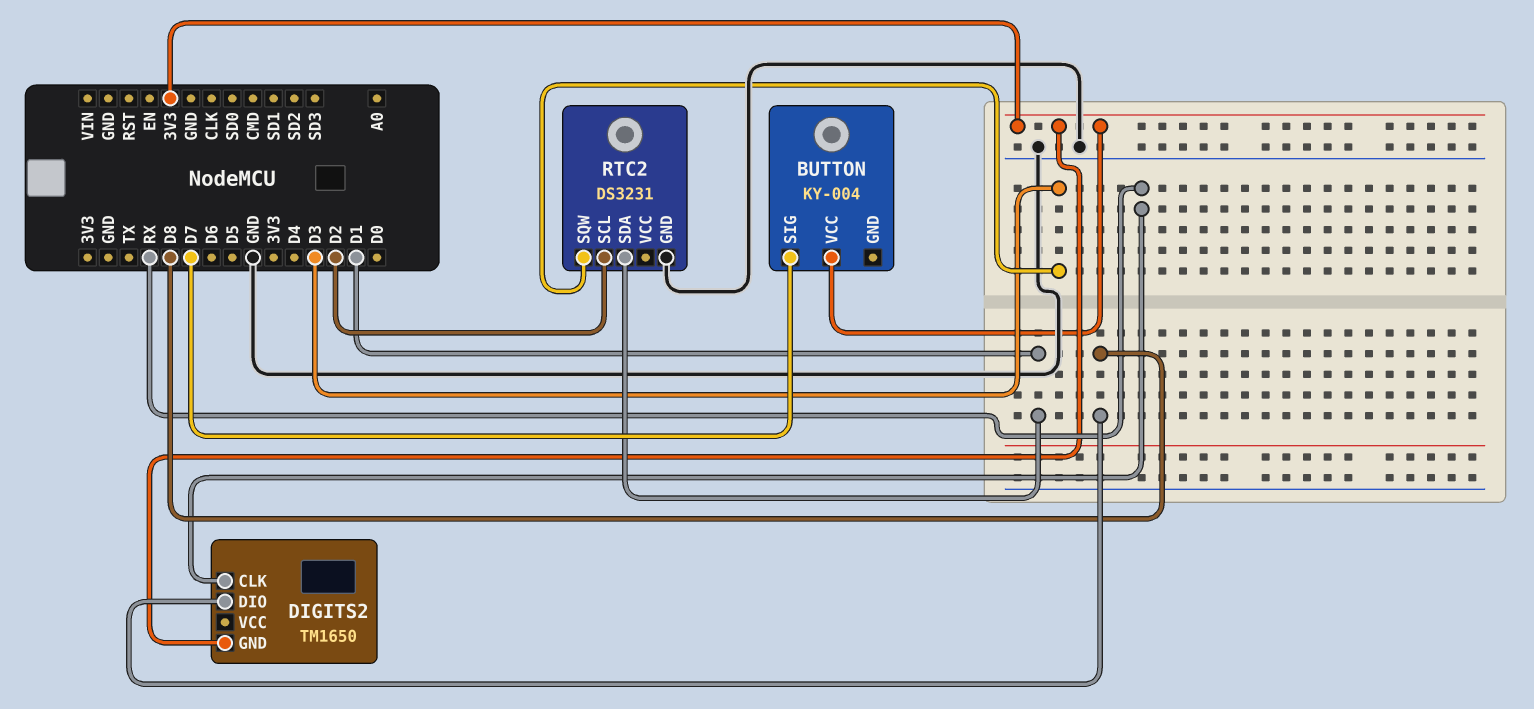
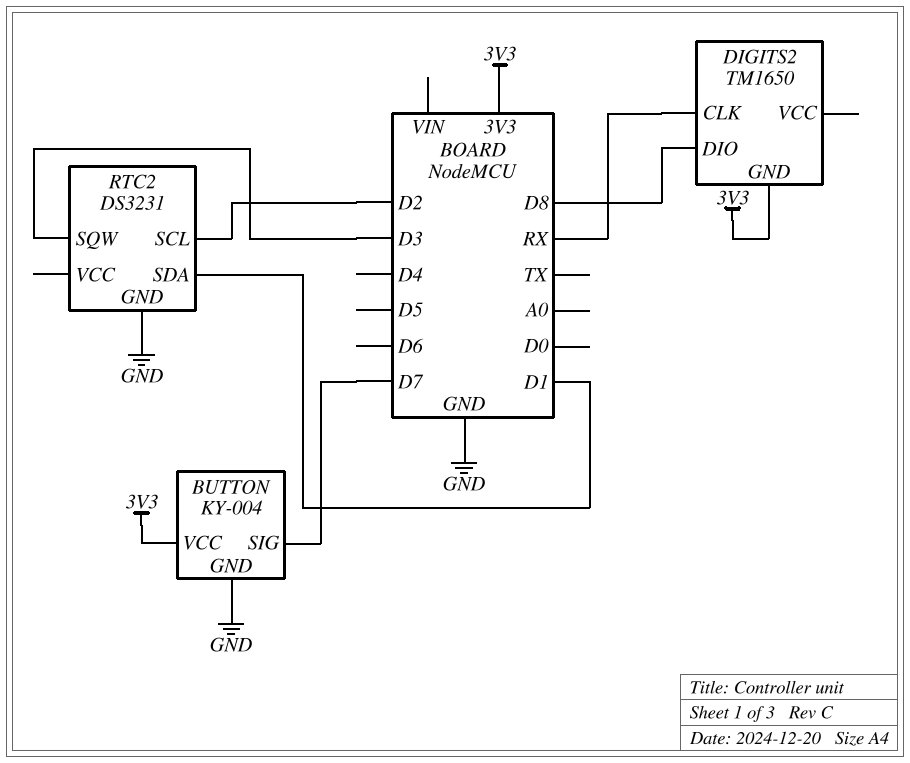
BUTTON pin GND: none -> GND

